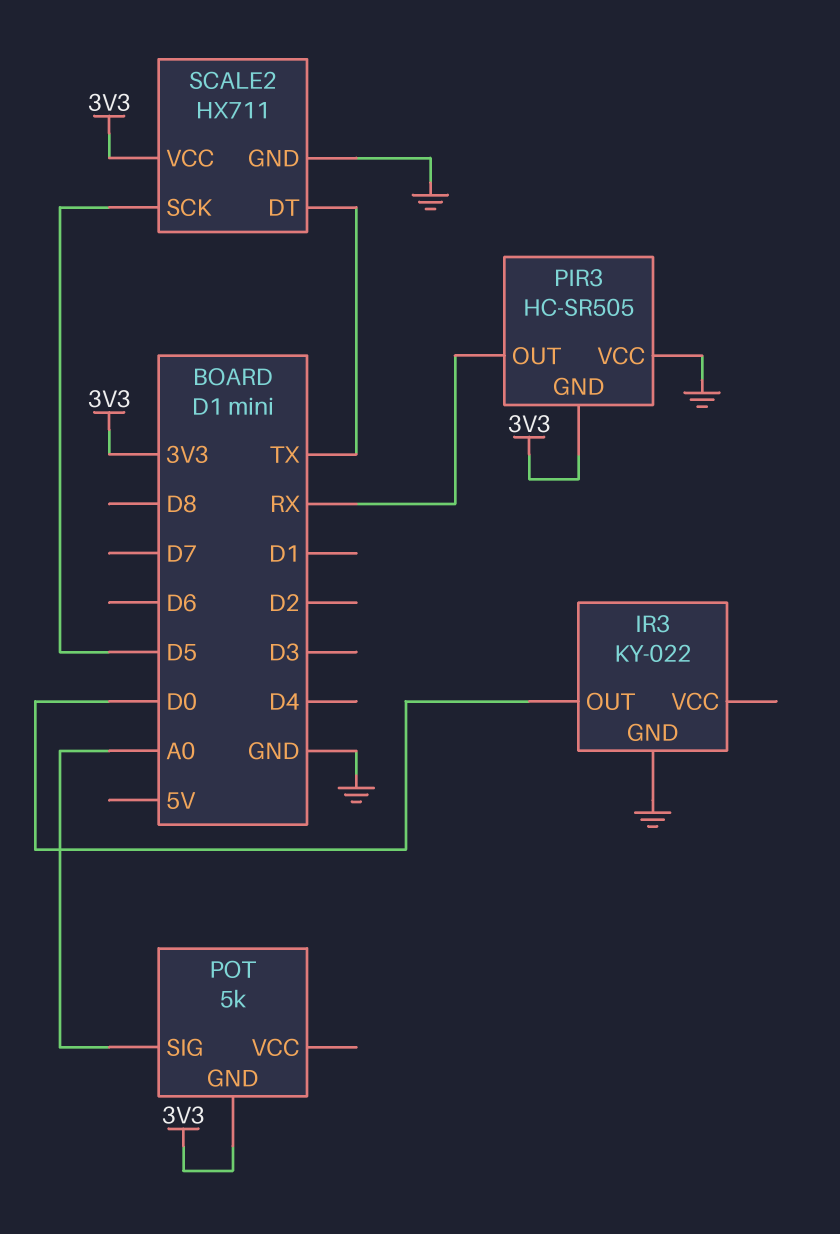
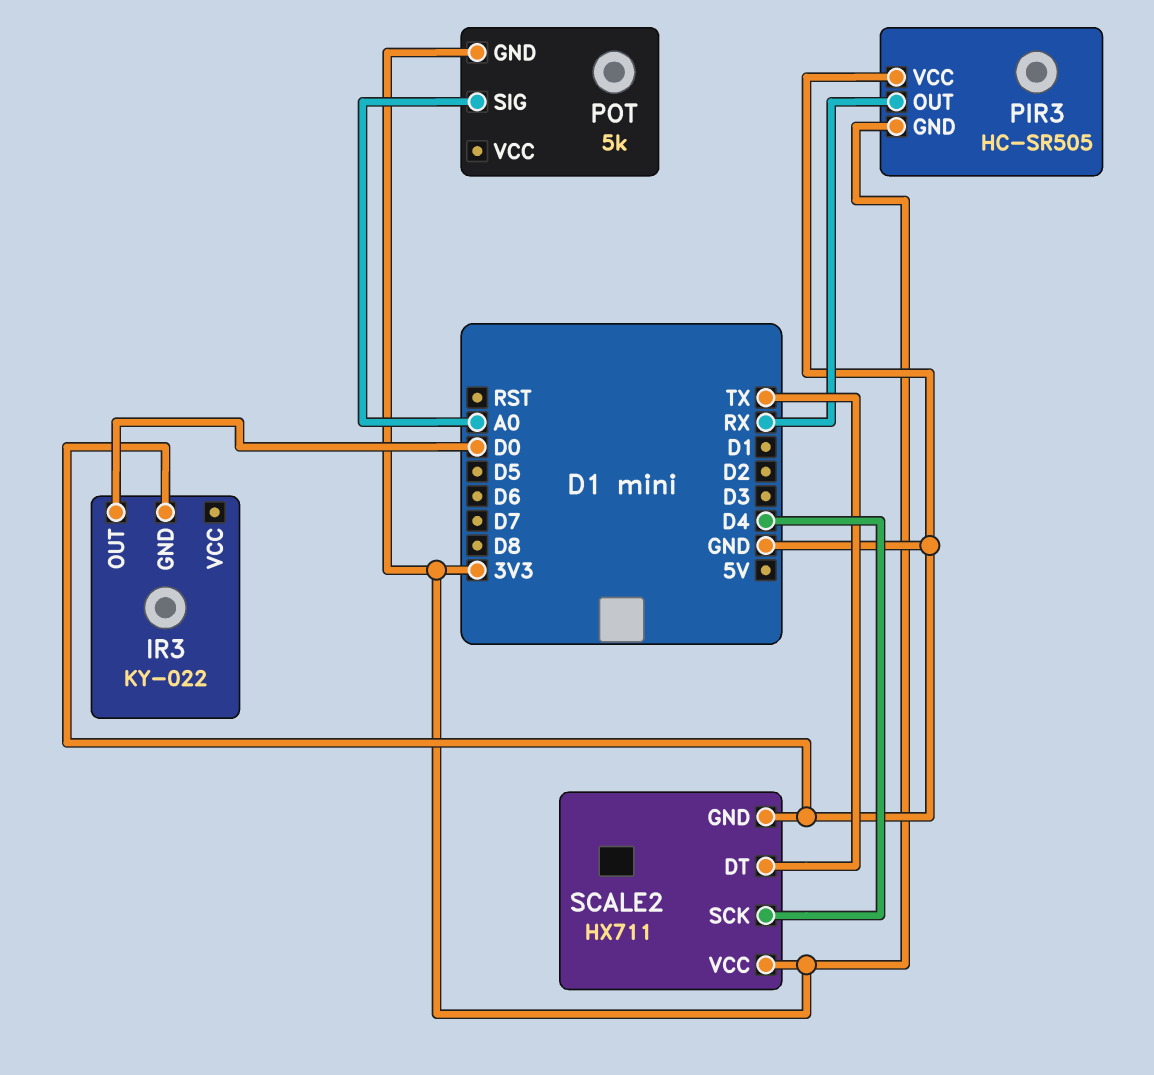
SCALE2 pin SCK: D5 -> D4

